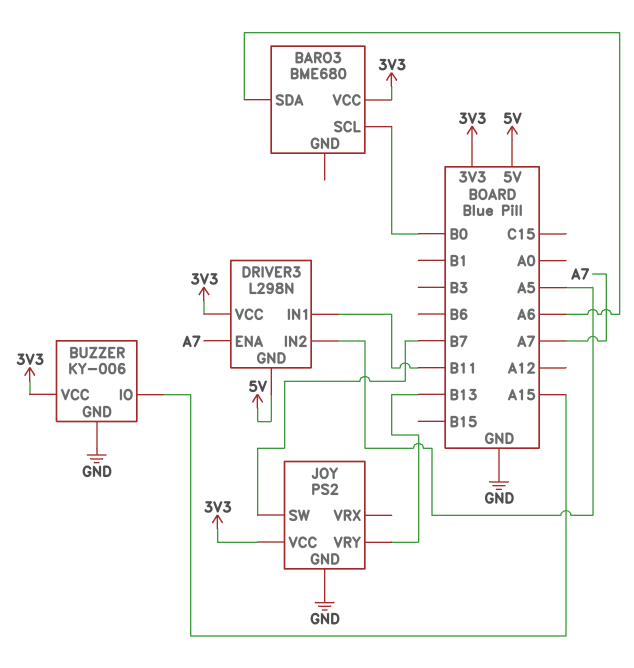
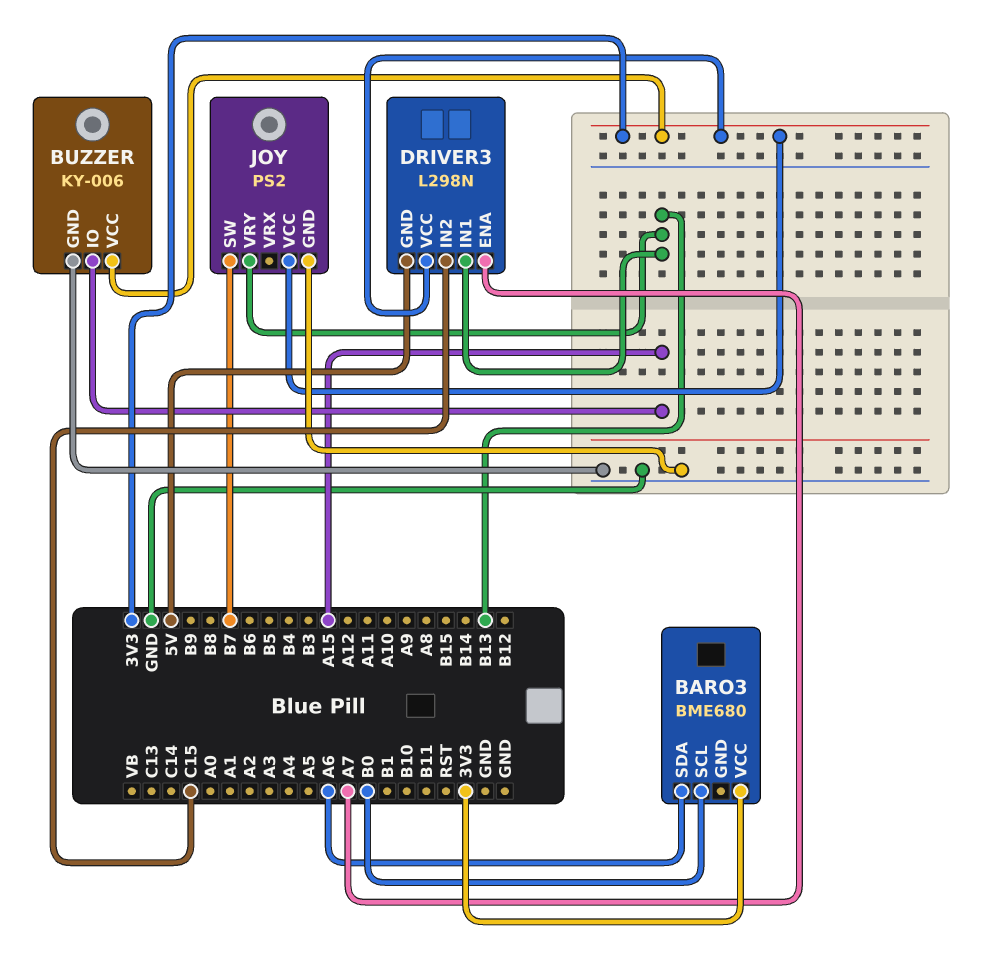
DRIVER3 pin IN1: B11 -> B13
DRIVER3 pin IN2: A5 -> C15

